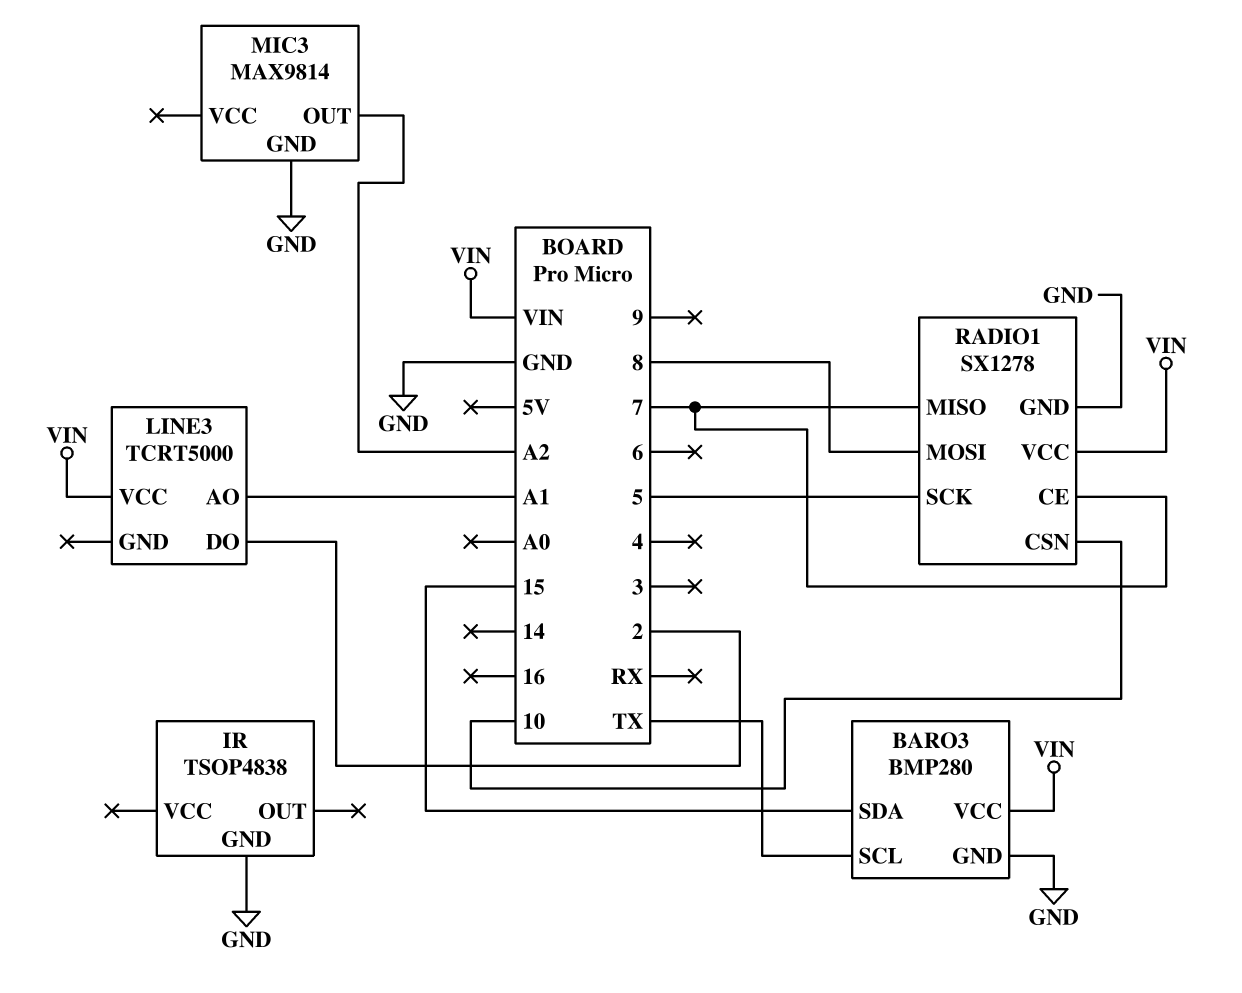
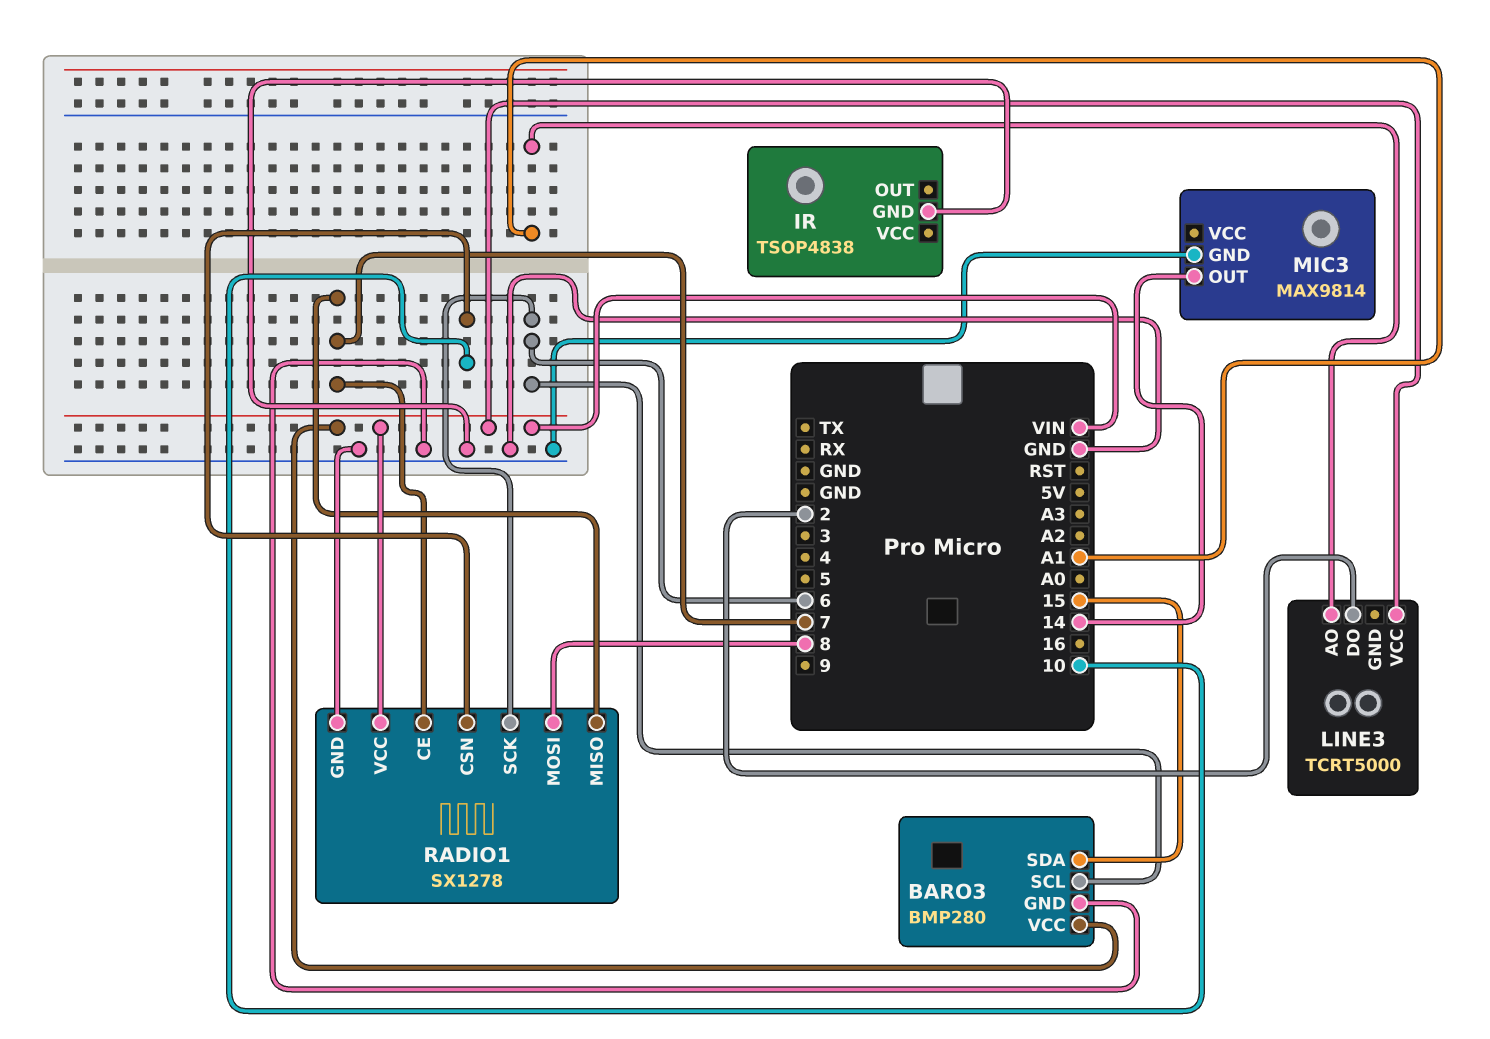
BARO3 pin SCL: TX -> 6
MIC3 pin OUT: A2 -> 14
RADIO1 pin SCK: 5 -> 6

